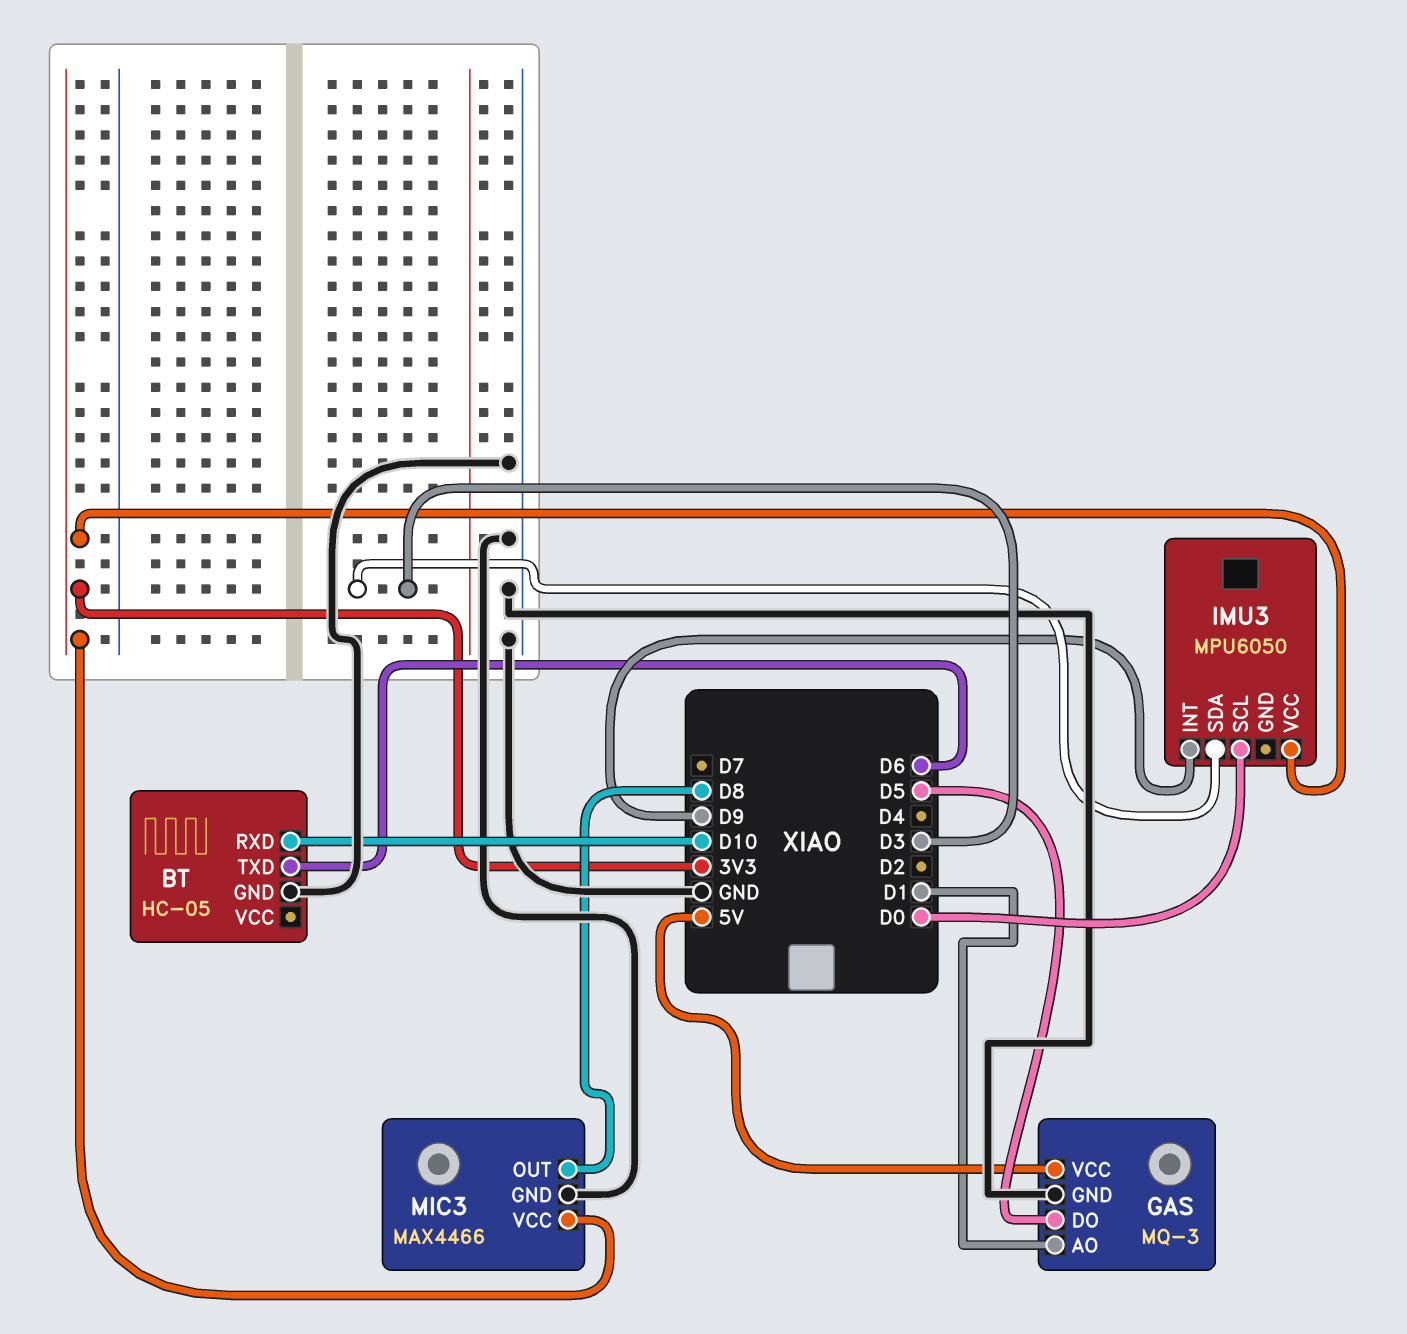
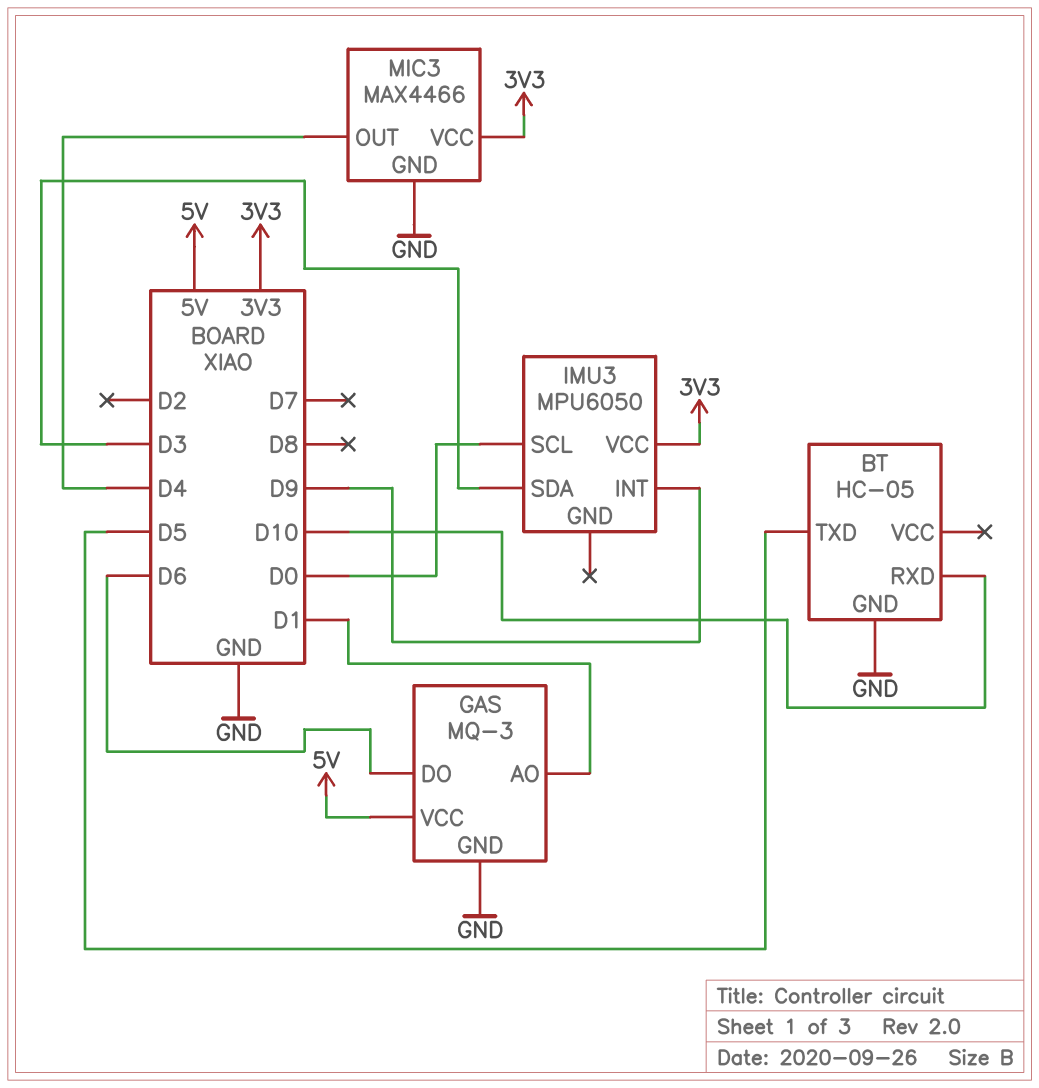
BT pin TXD: D6 -> D5
GAS pin DO: D5 -> D6
MIC3 pin OUT: D8 -> D4

